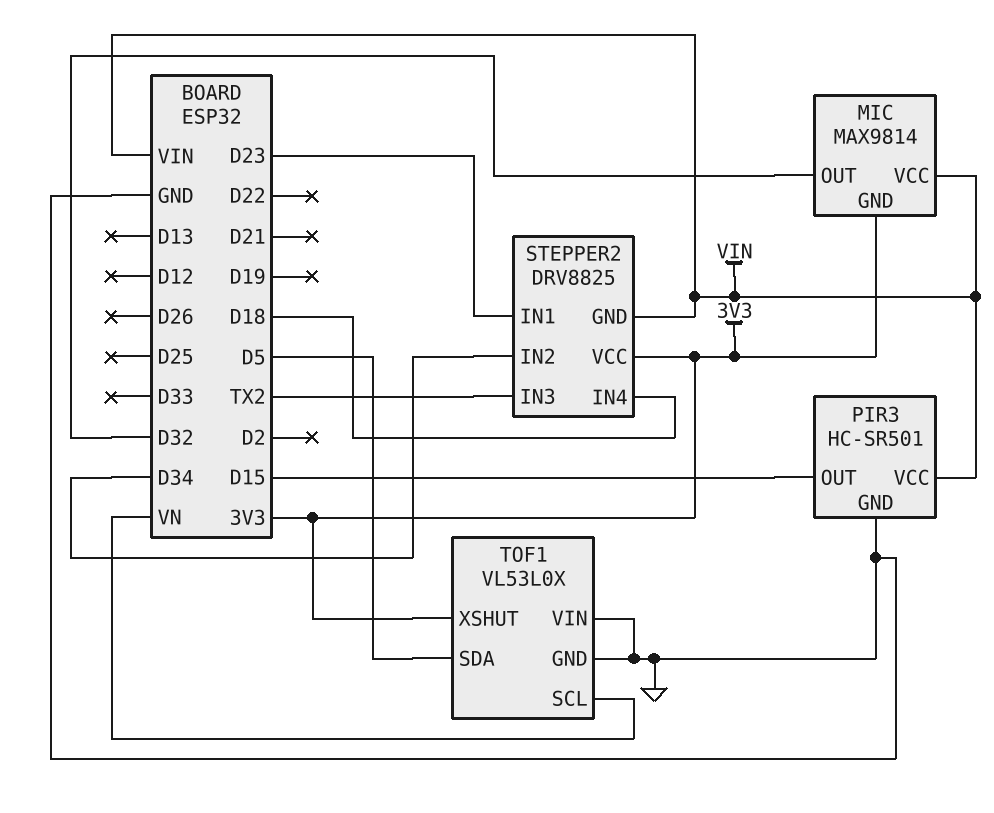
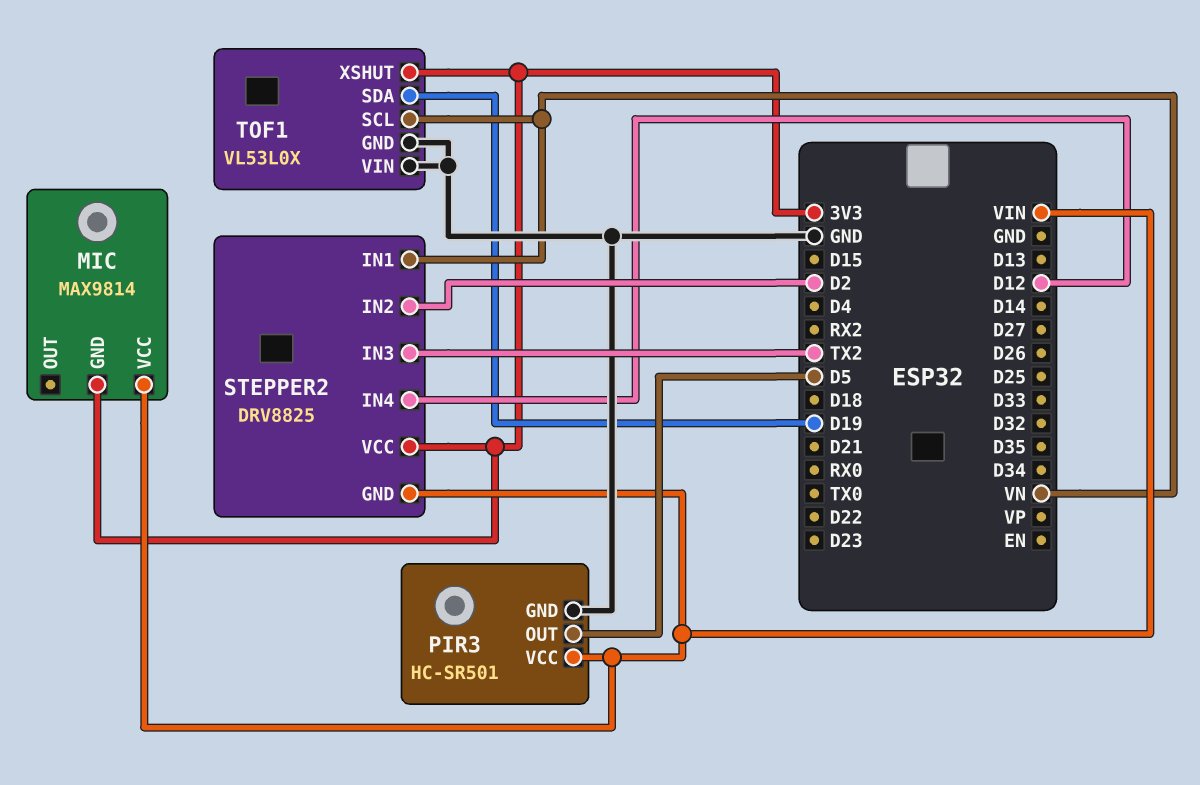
MIC pin OUT: D32 -> none
PIR3 pin OUT: D15 -> D5
STEPPER2 pin IN1: D23 -> VN
STEPPER2 pin IN2: D34 -> D2
STEPPER2 pin IN4: D18 -> D12
TOF1 pin SDA: D5 -> D19

